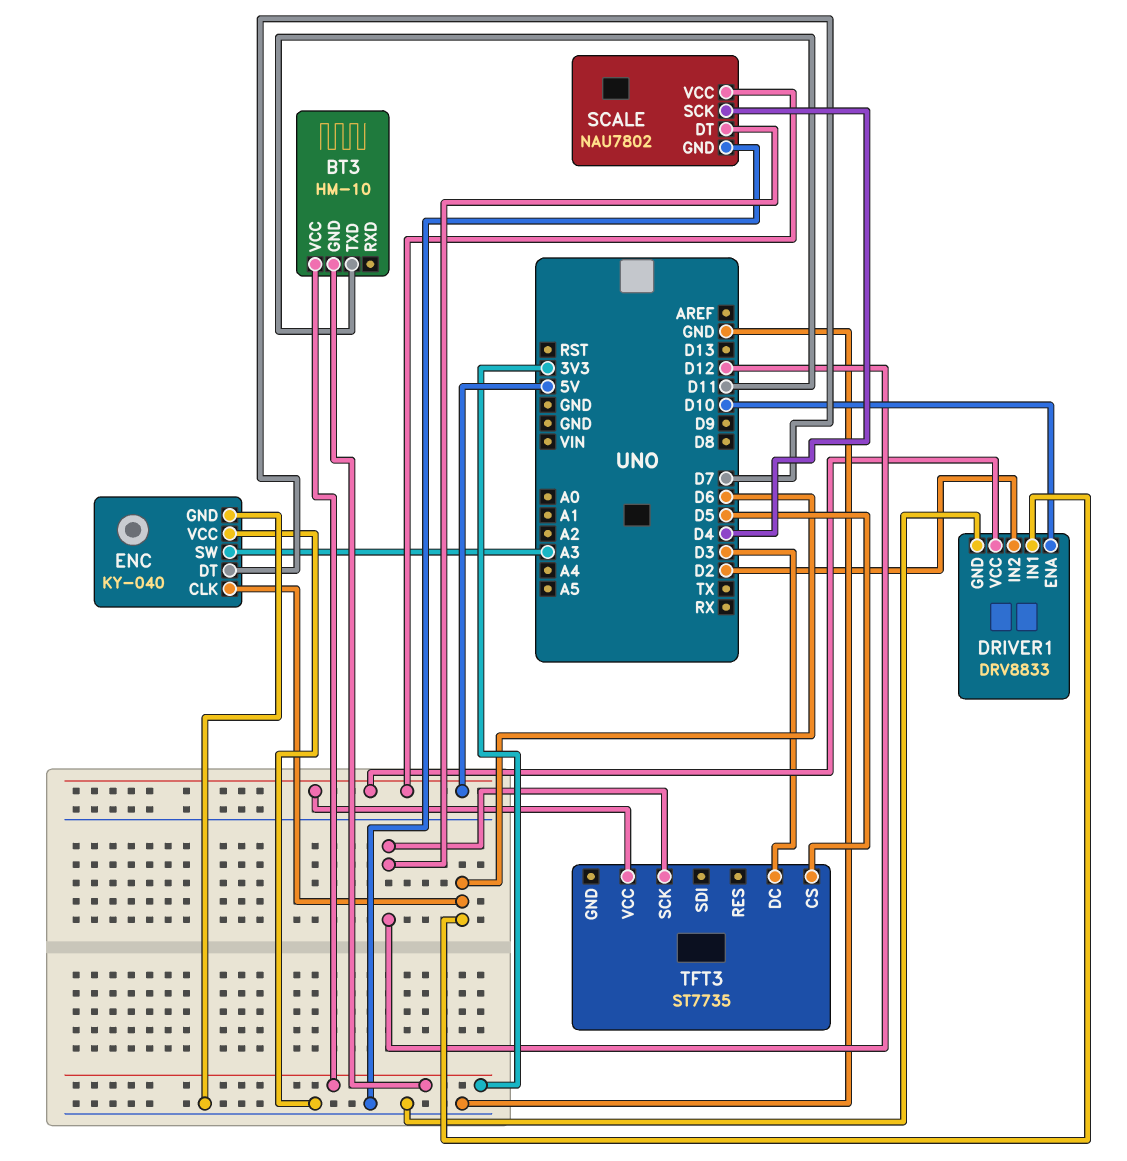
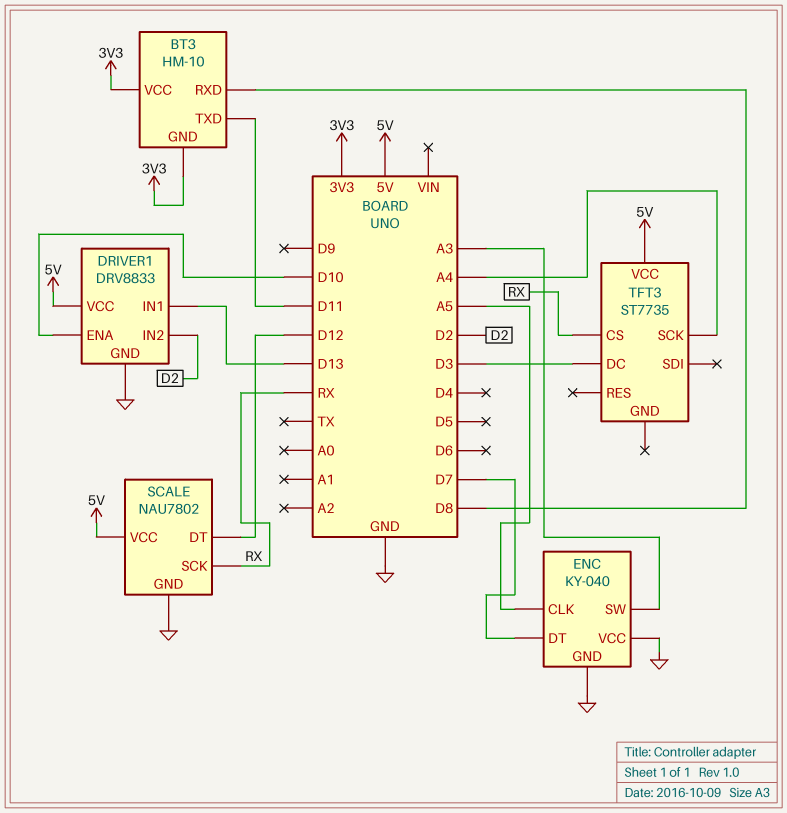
BT3 pin RXD: none -> D8
DRIVER1 pin IN1: D6 -> D13
ENC pin CLK: D6 -> A5
SCALE pin SCK: D4 -> RX
TFT3 pin CS: D5 -> RX
TFT3 pin SCK: D12 -> A4

